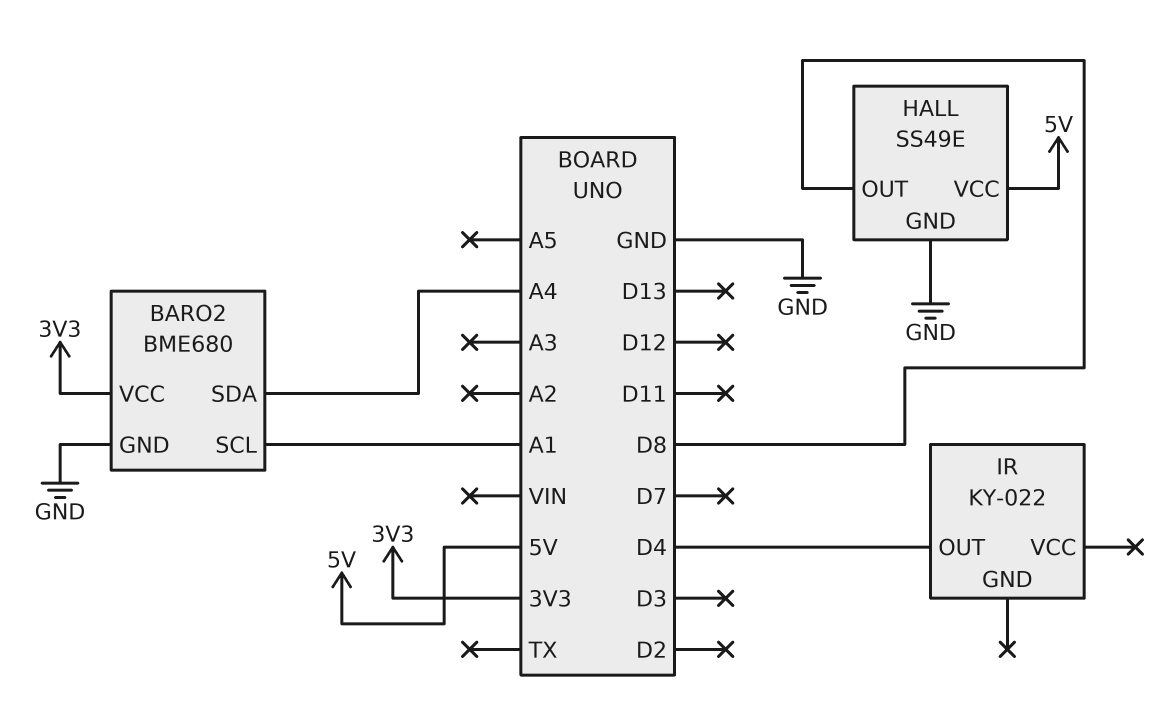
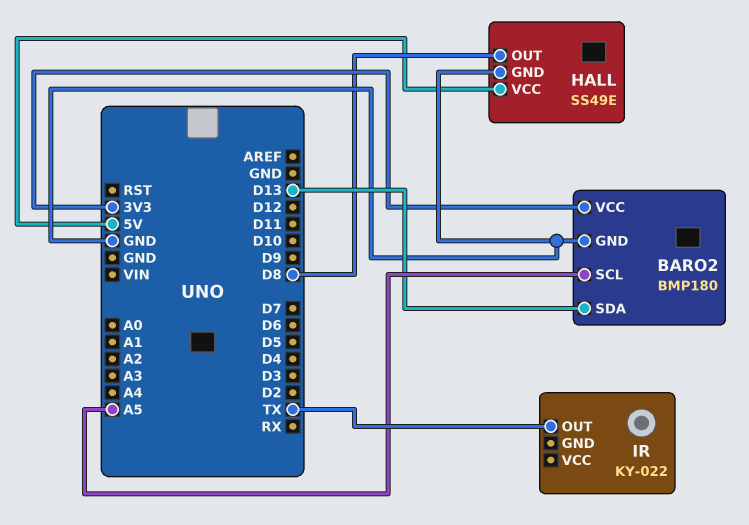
BARO2: BME680 -> BMP180
BARO2 pin SCL: A1 -> A5
BARO2 pin SDA: A4 -> D13
IR pin OUT: D4 -> TX

